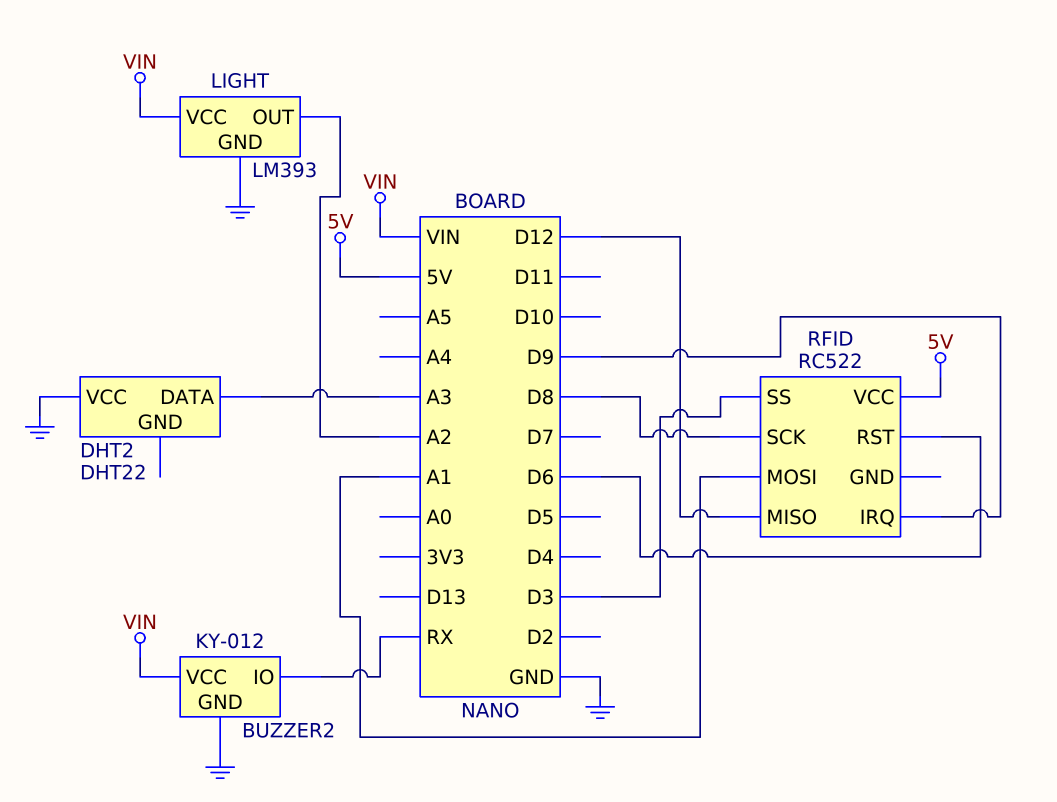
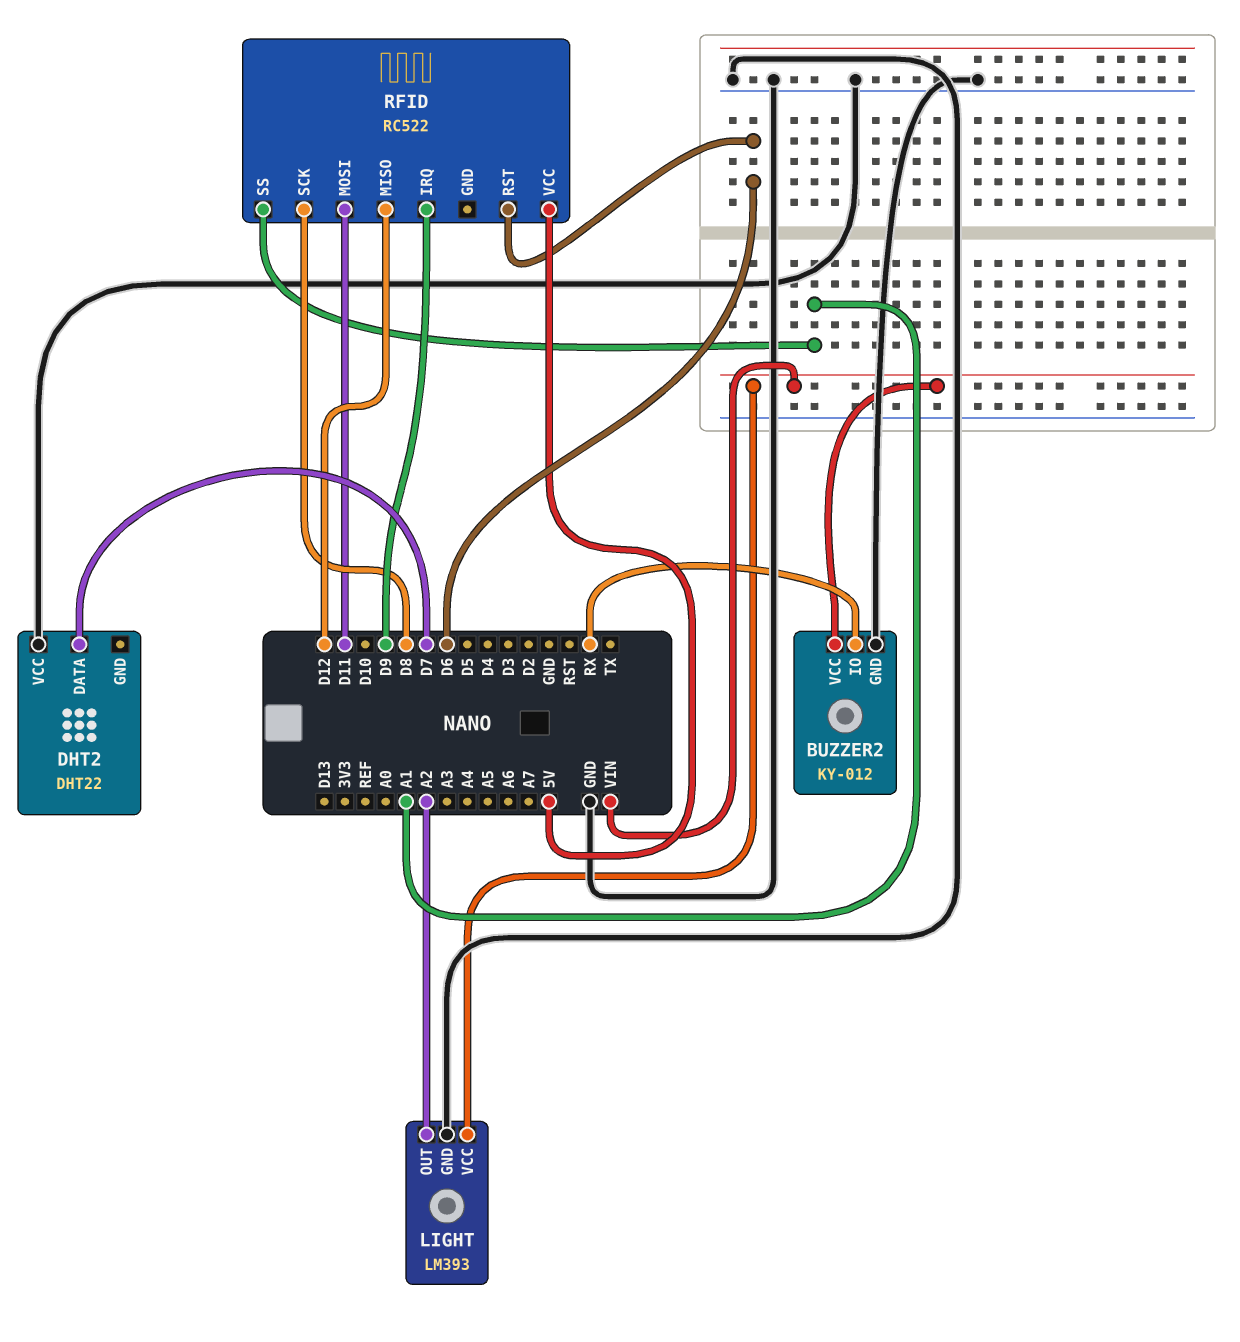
DHT2 pin DATA: A3 -> D7
RFID pin MOSI: A1 -> D11
RFID pin SS: D3 -> A1

